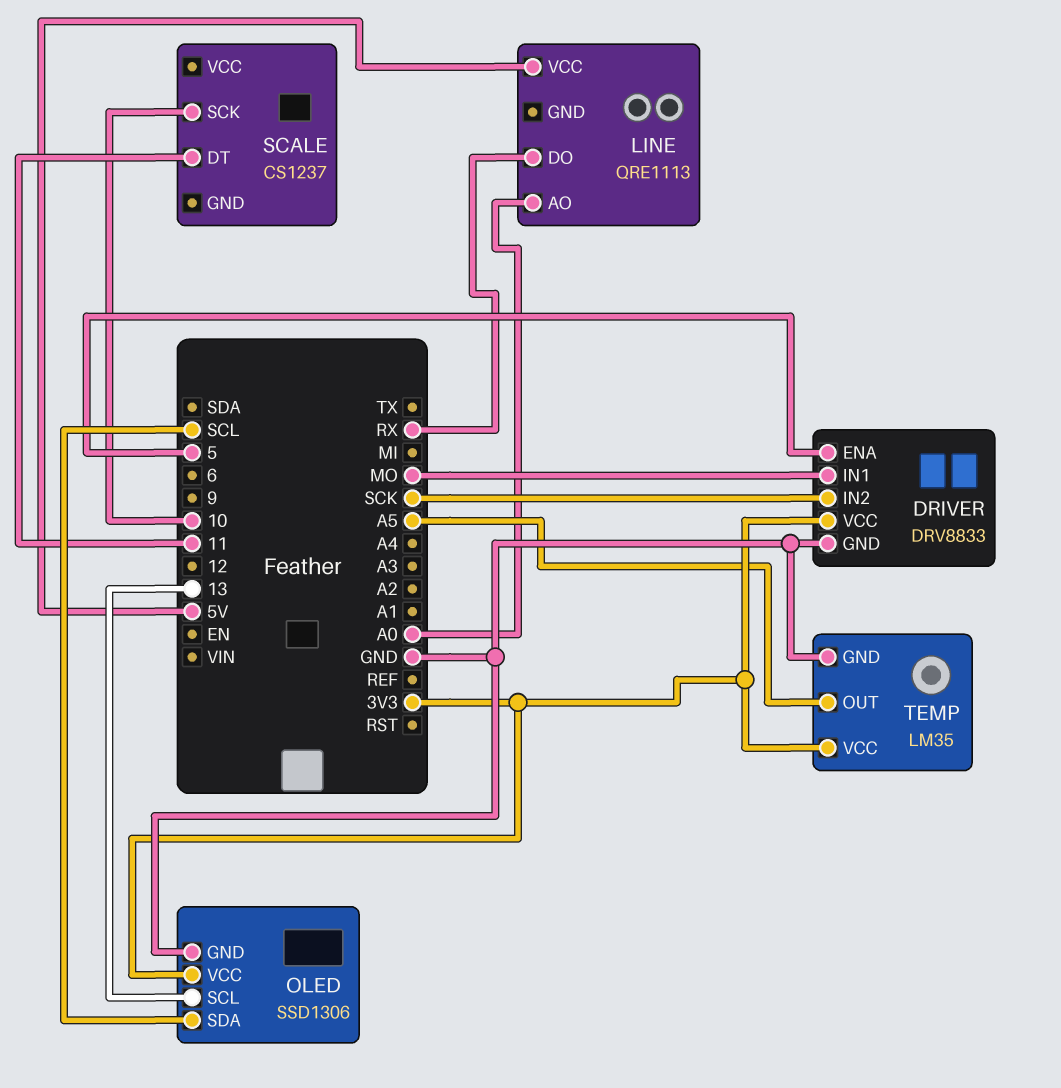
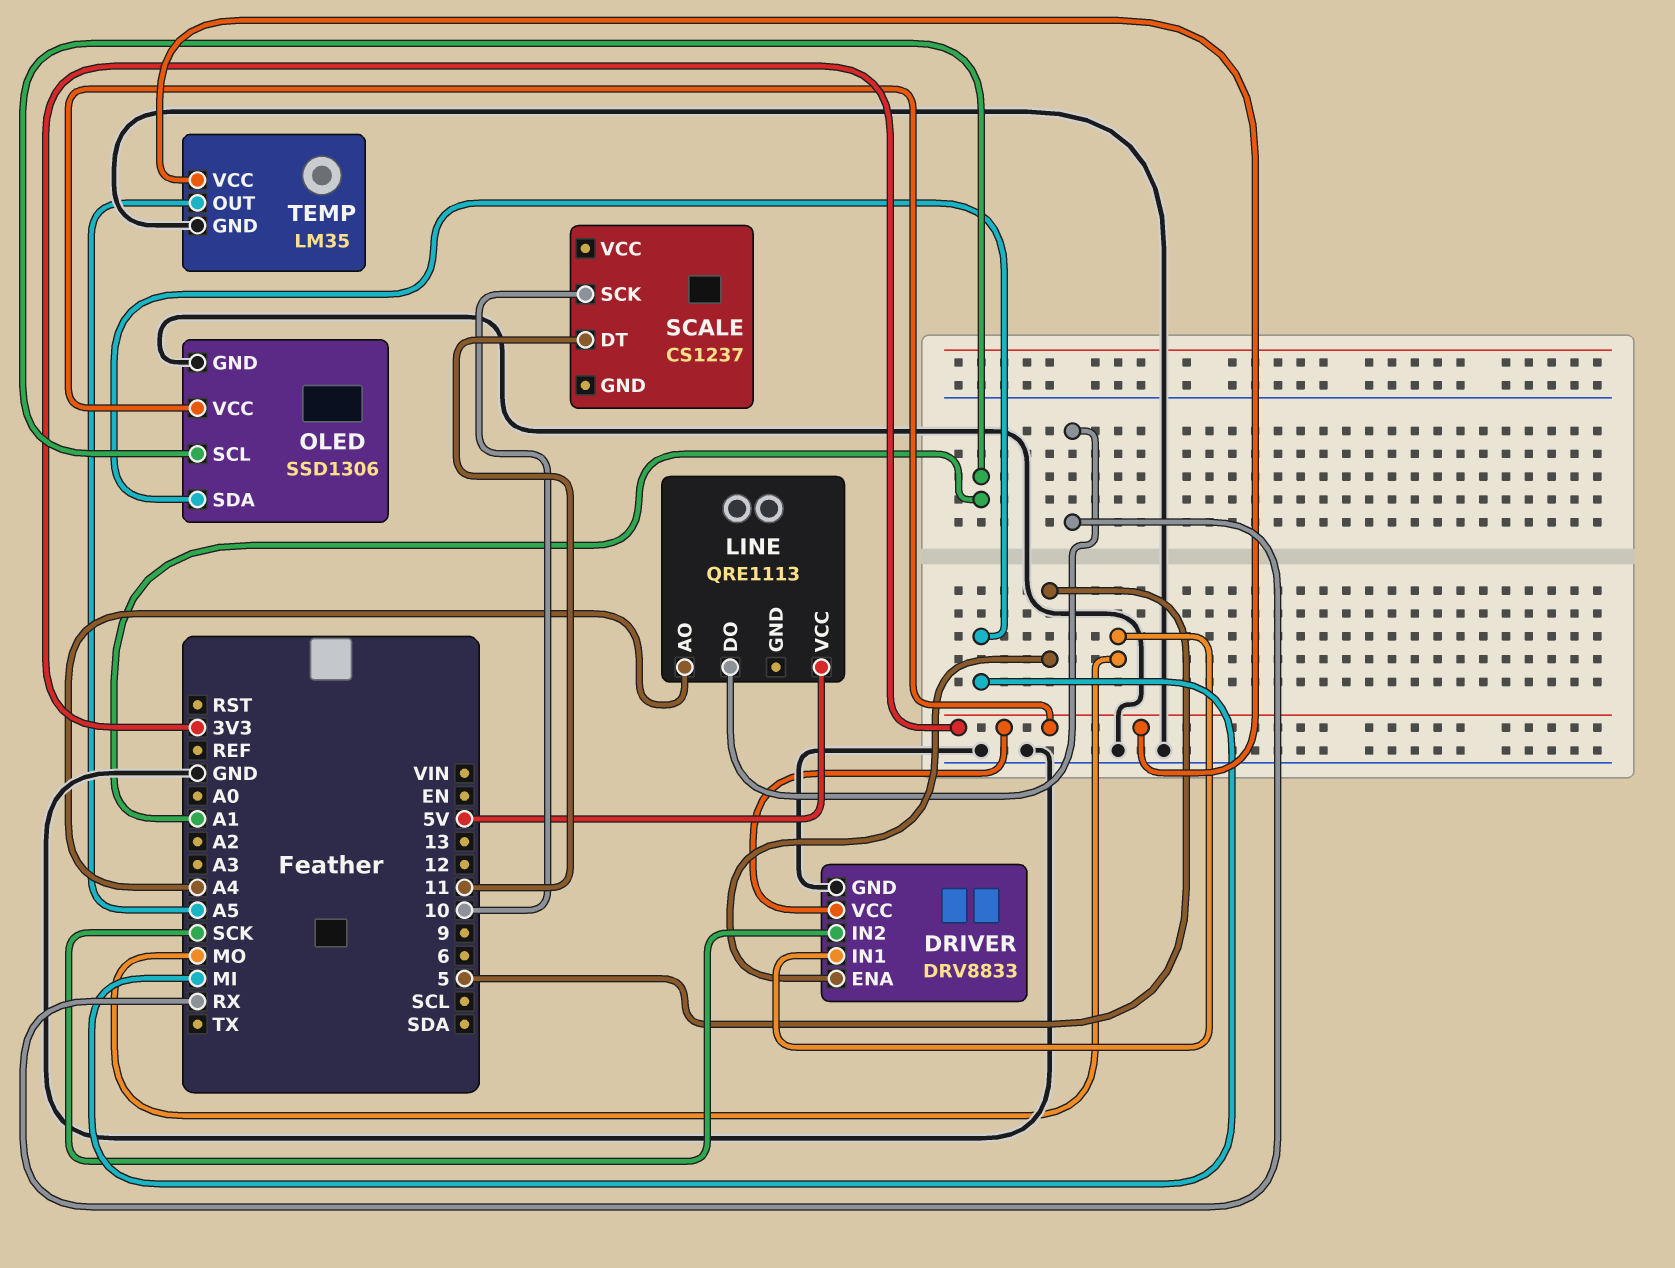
LINE pin AO: A0 -> A4
OLED pin SCL: 13 -> A1
OLED pin SDA: SCL -> MI

